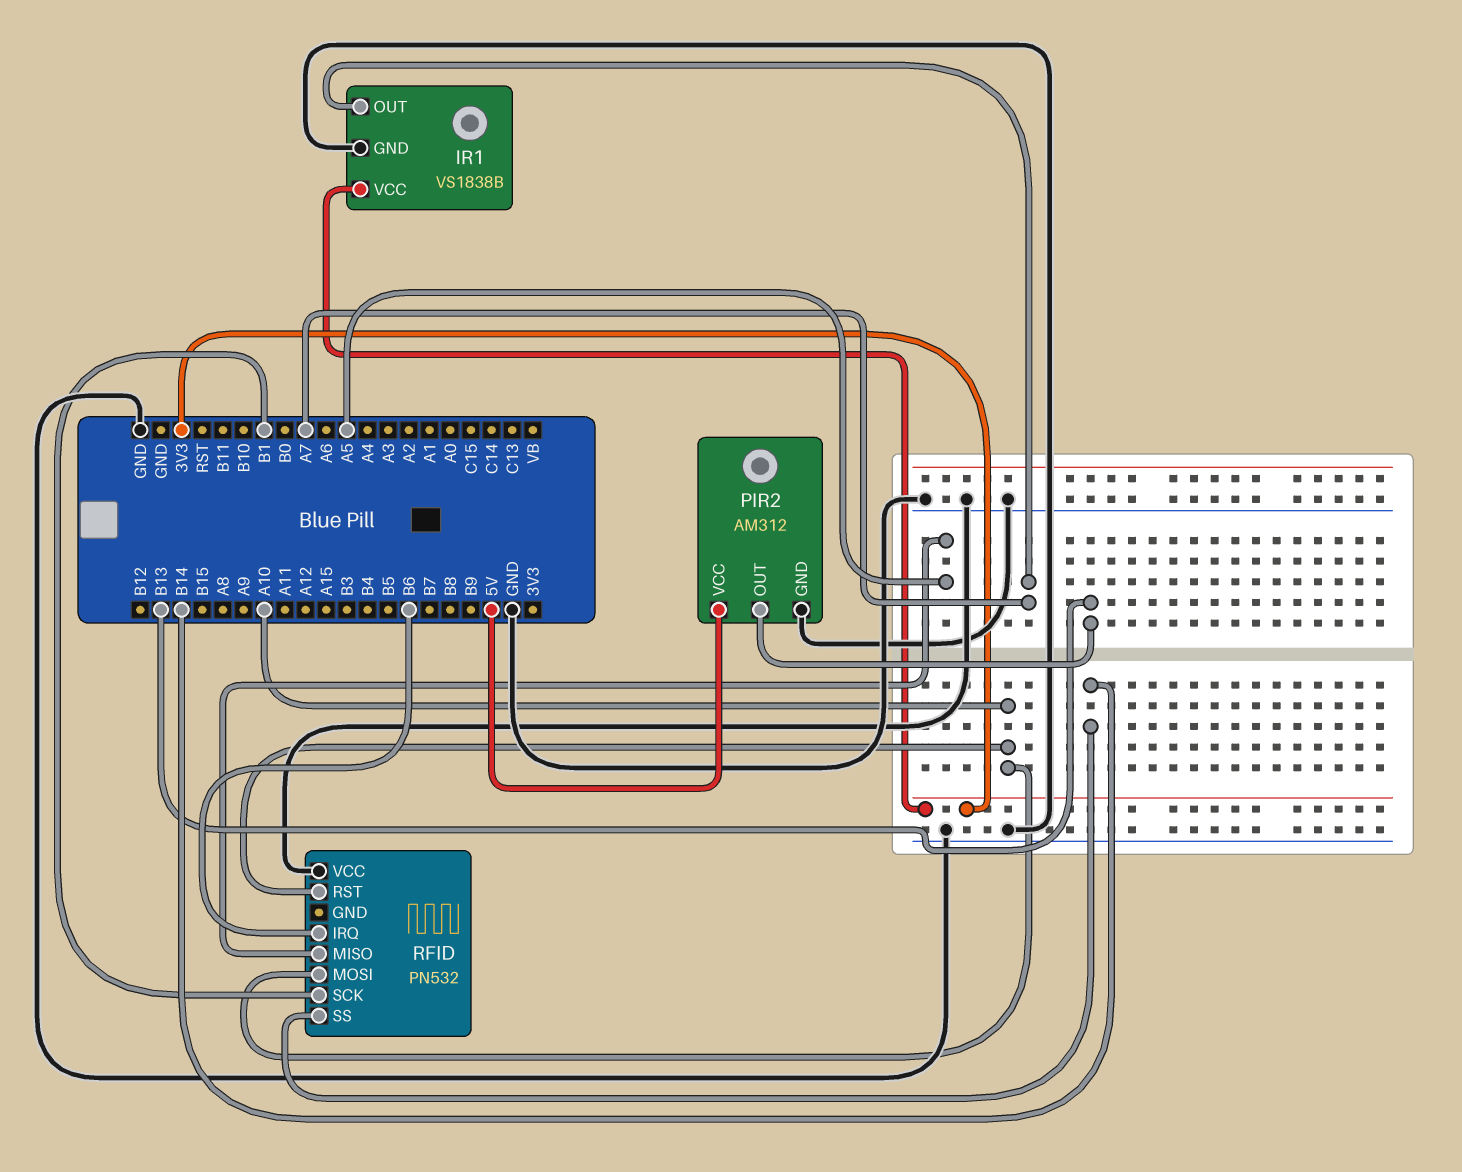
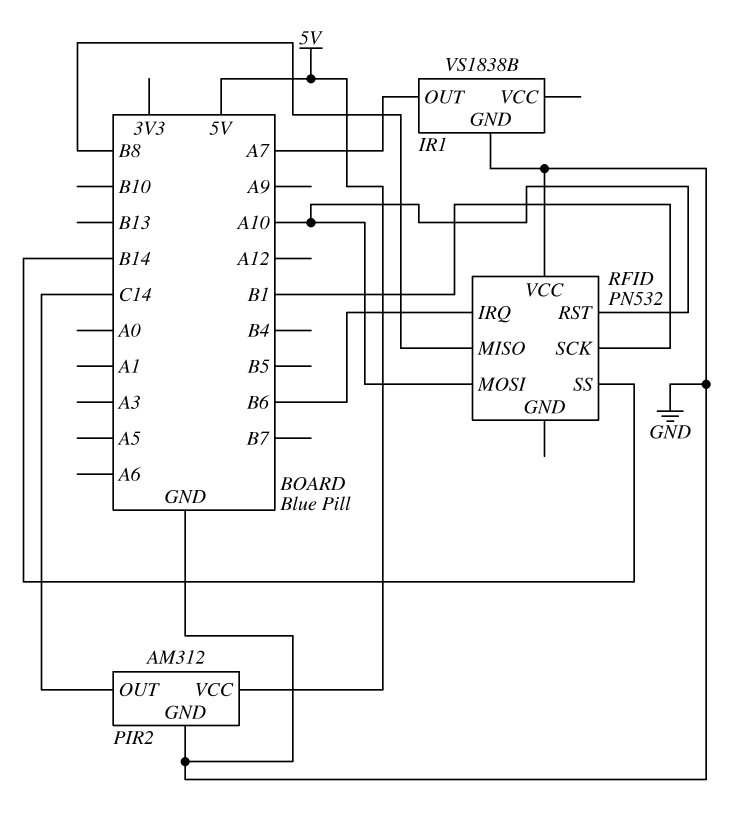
IR1 pin VCC: 3V3 -> none
PIR2 pin OUT: B13 -> C14
RFID pin MISO: A5 -> B8

